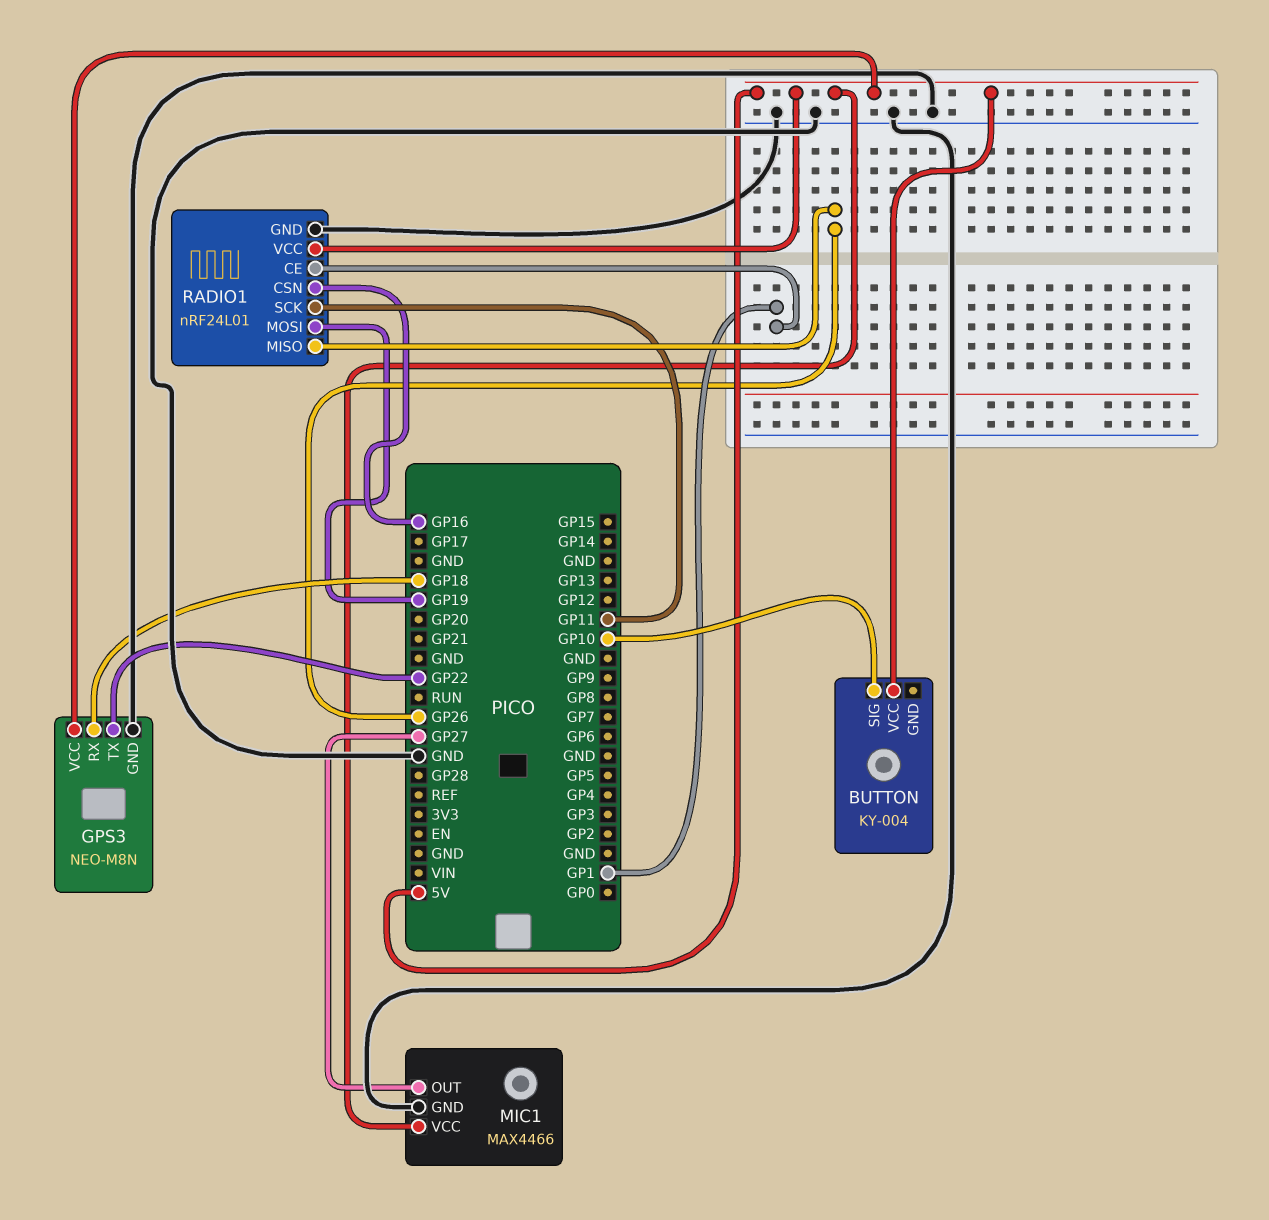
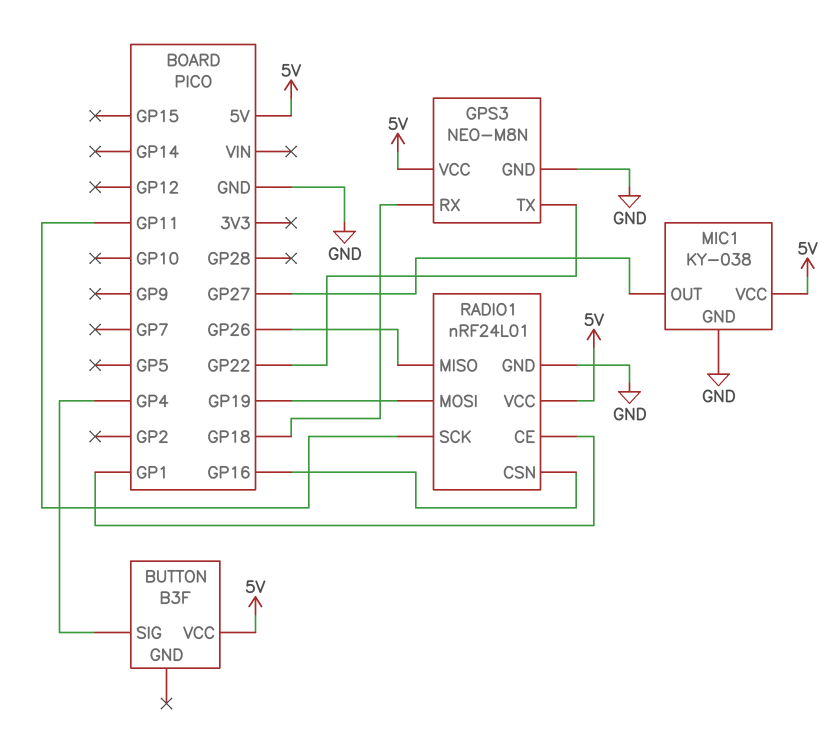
BUTTON: KY-004 -> B3F
BUTTON pin SIG: GP10 -> GP4
MIC1: MAX4466 -> KY-038

